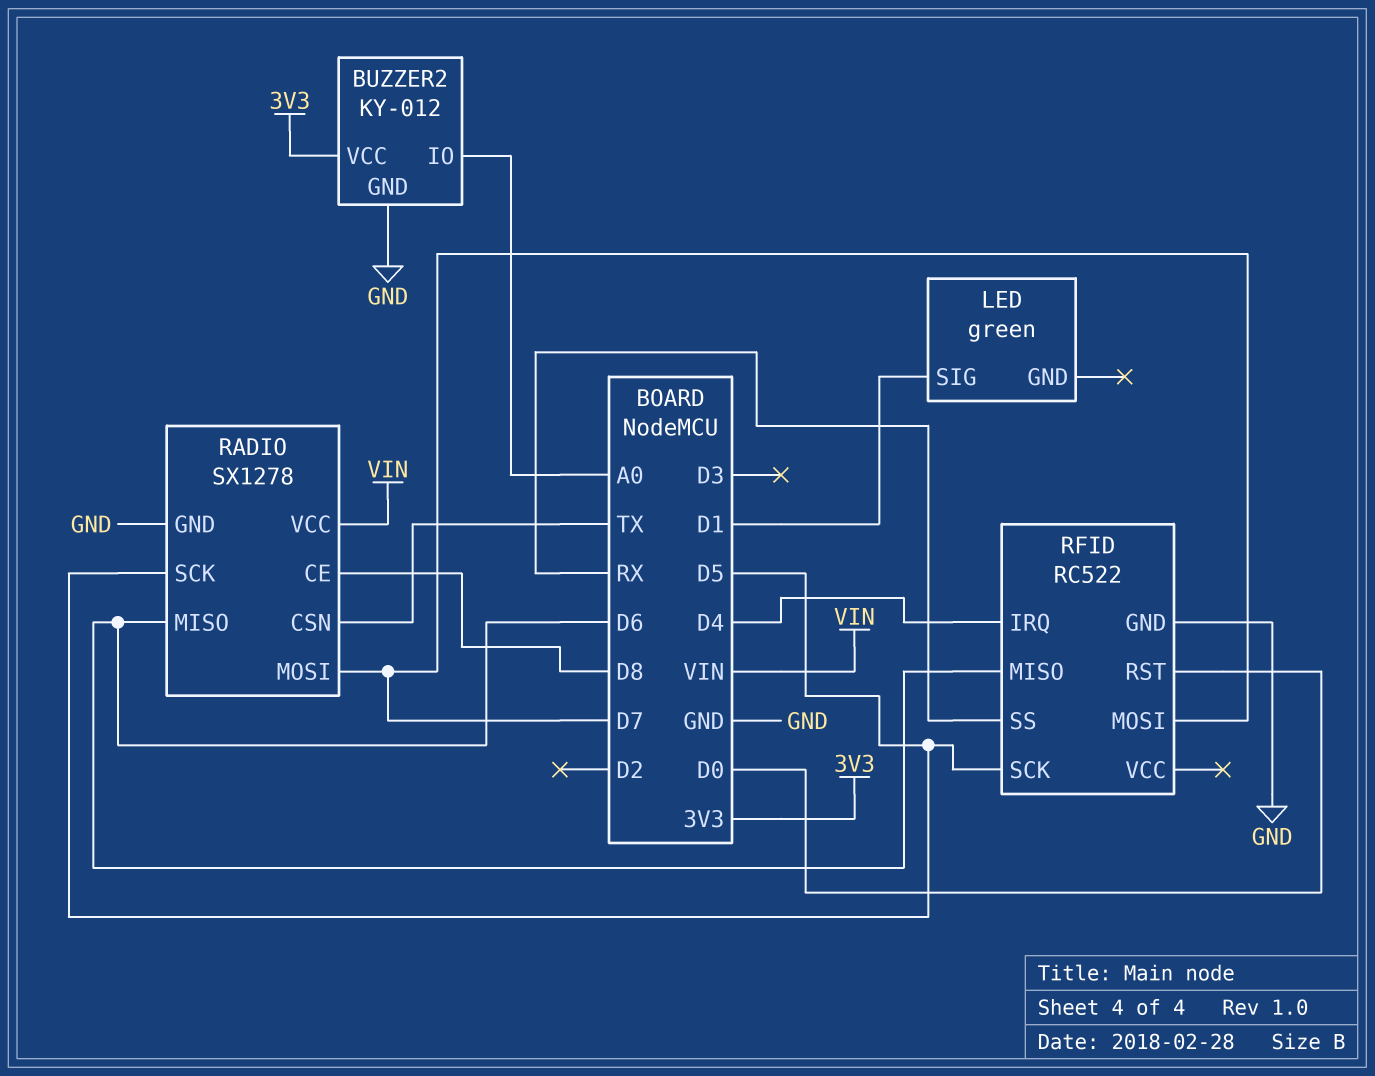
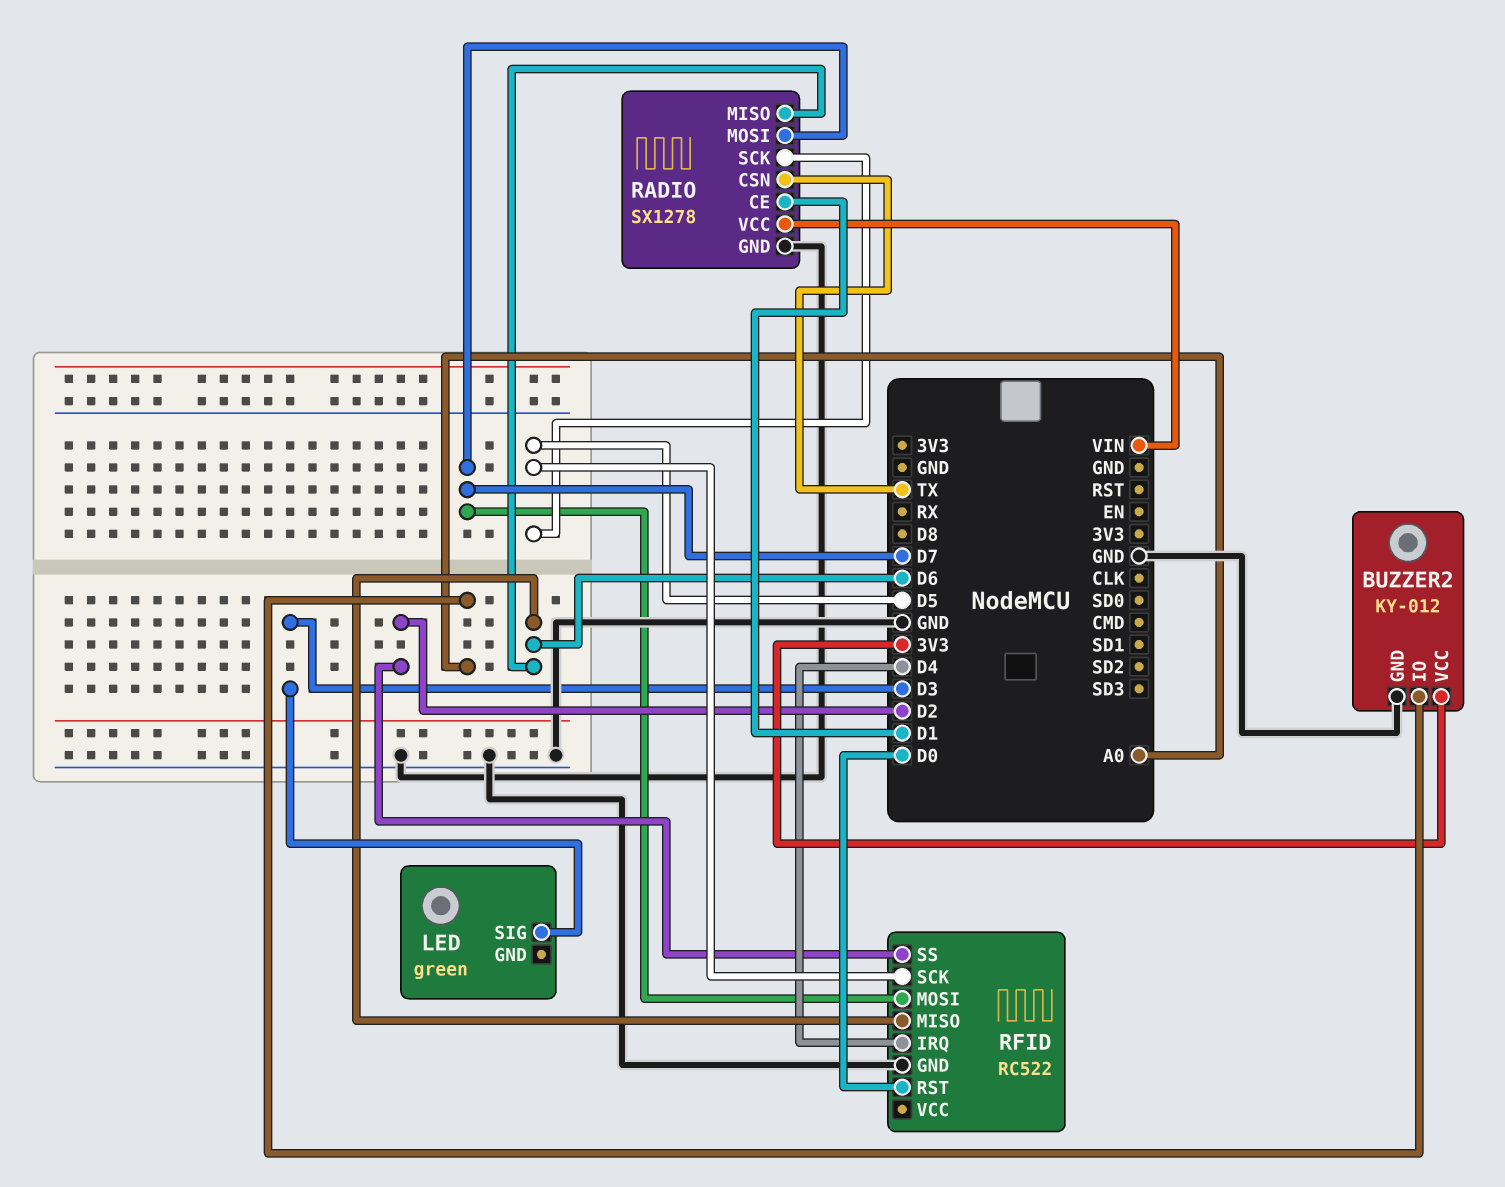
LED pin SIG: D1 -> D3
RADIO pin CE: D8 -> D1
RFID pin SS: RX -> D2

